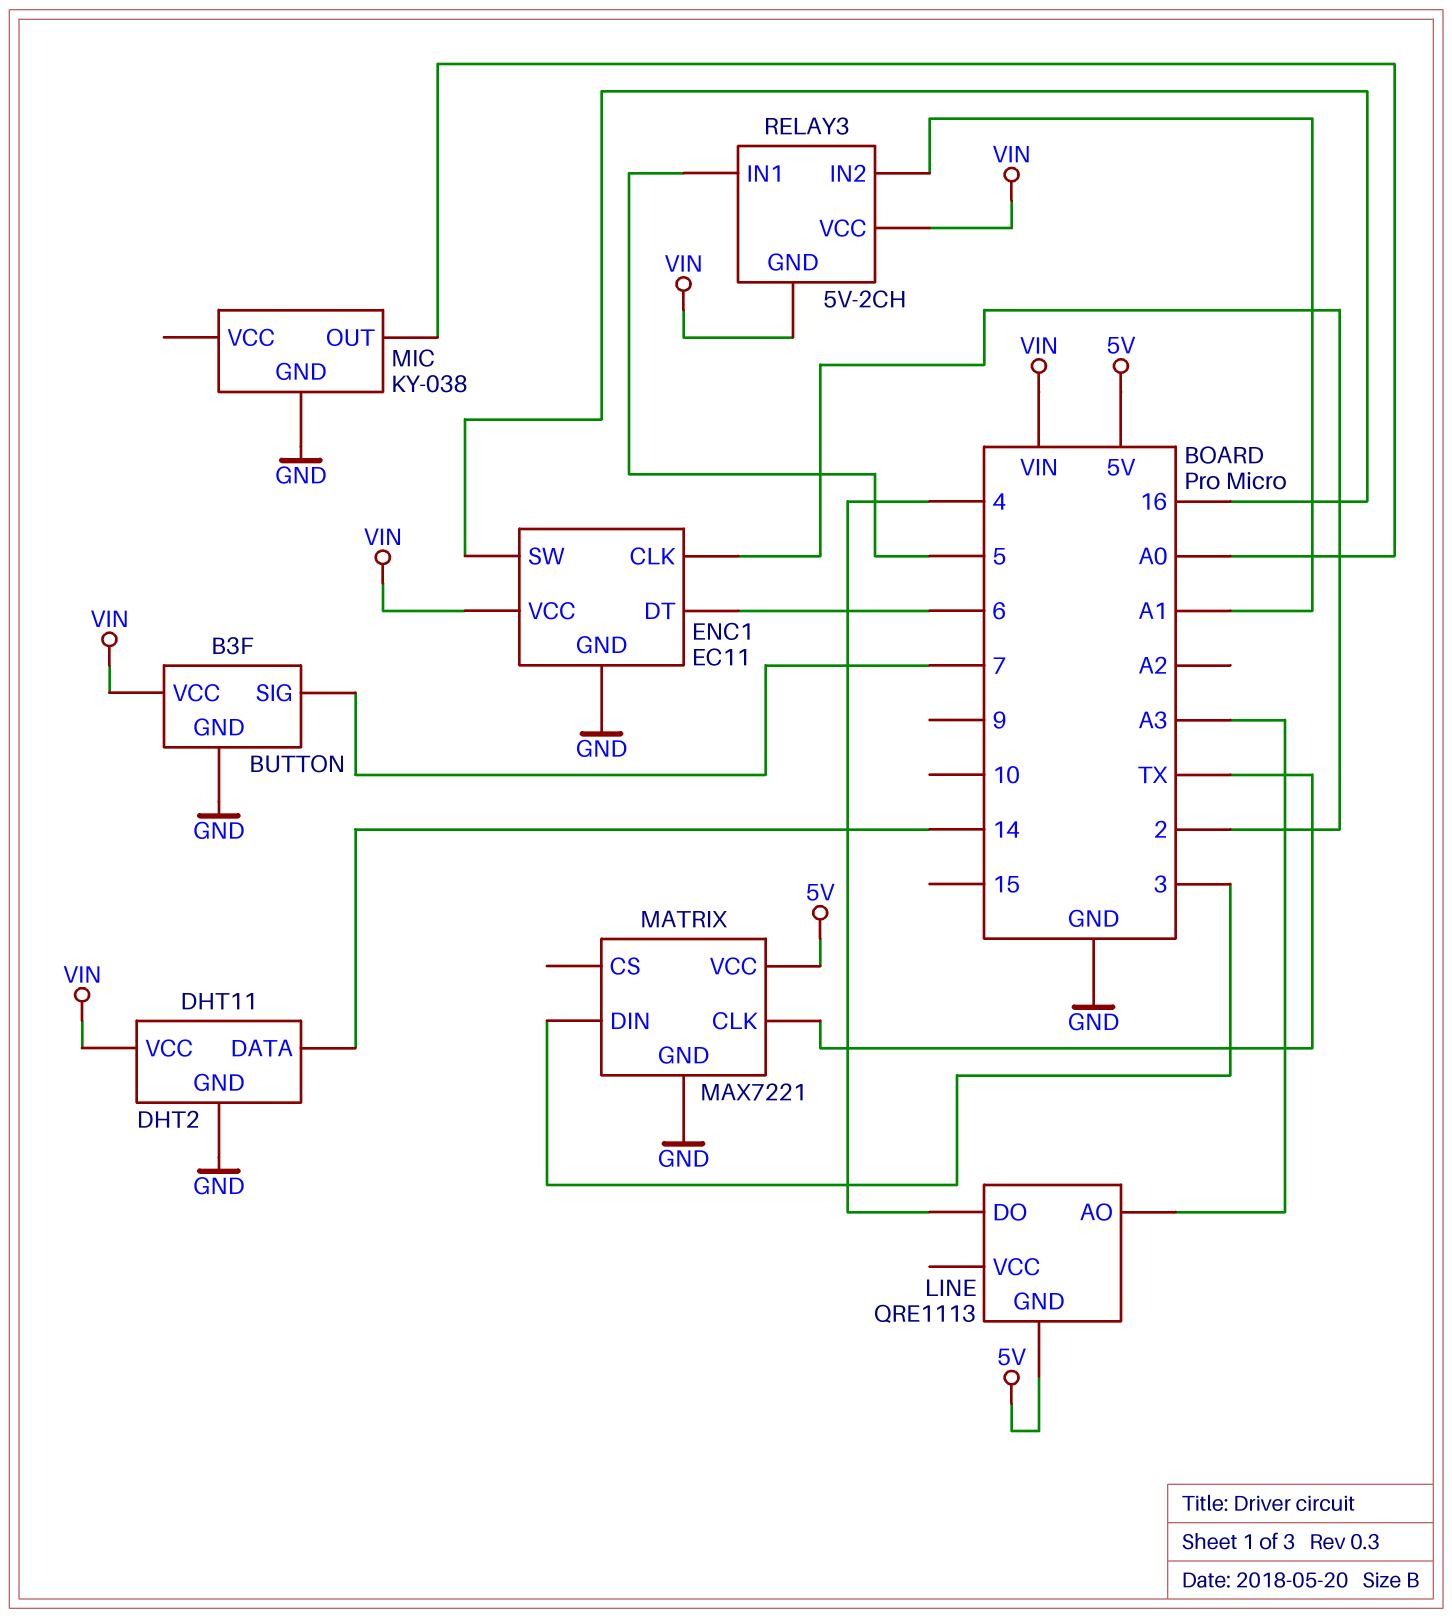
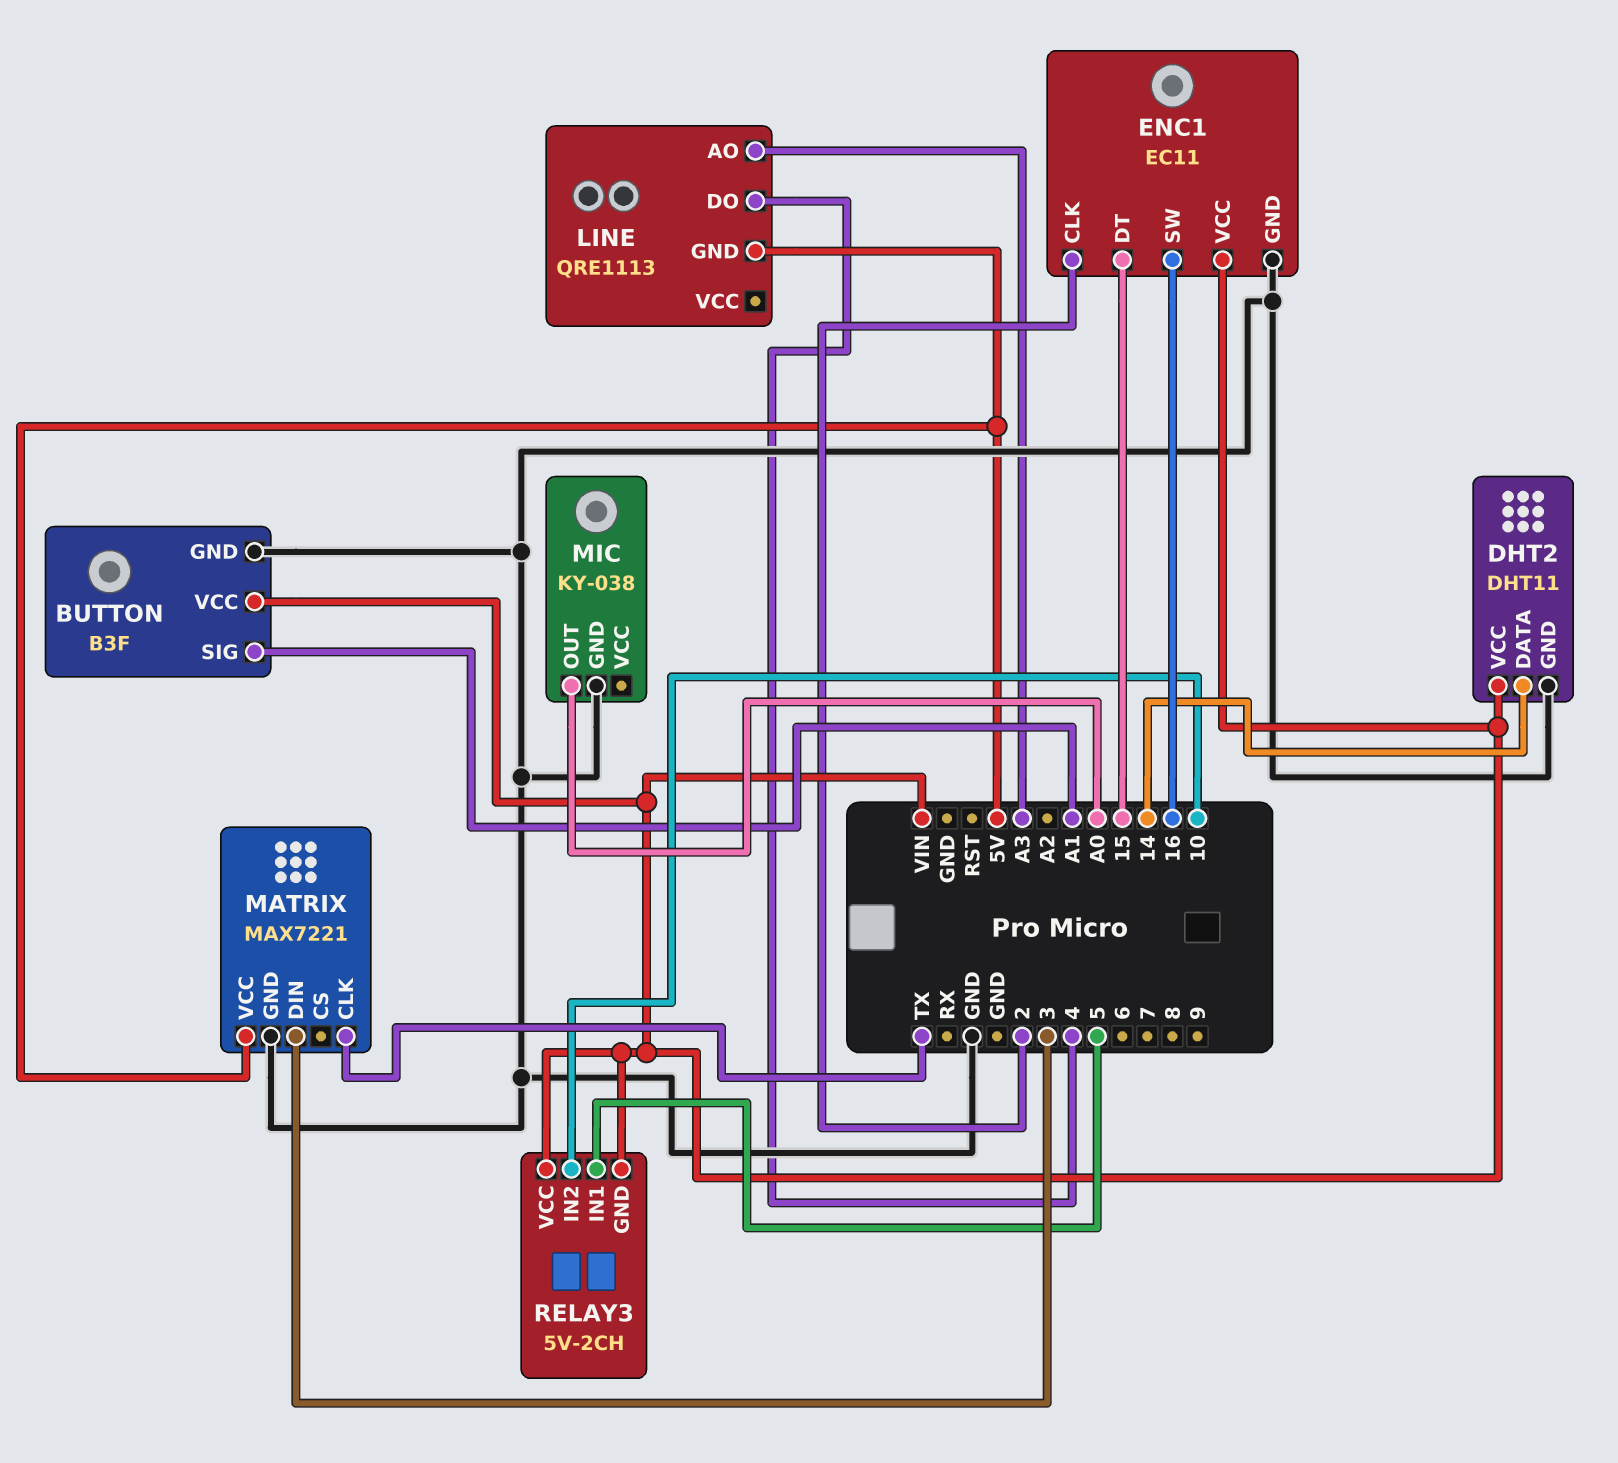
BUTTON pin SIG: 7 -> A1
ENC1 pin DT: 6 -> 15
RELAY3 pin IN2: A1 -> 10

